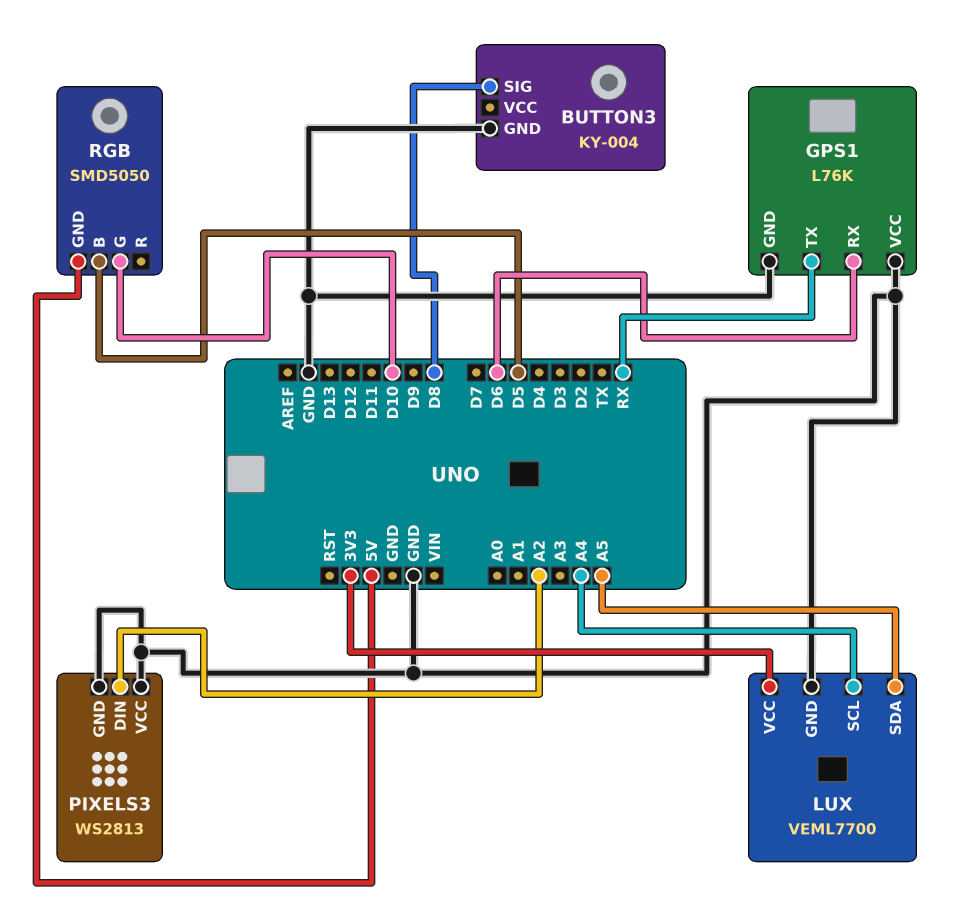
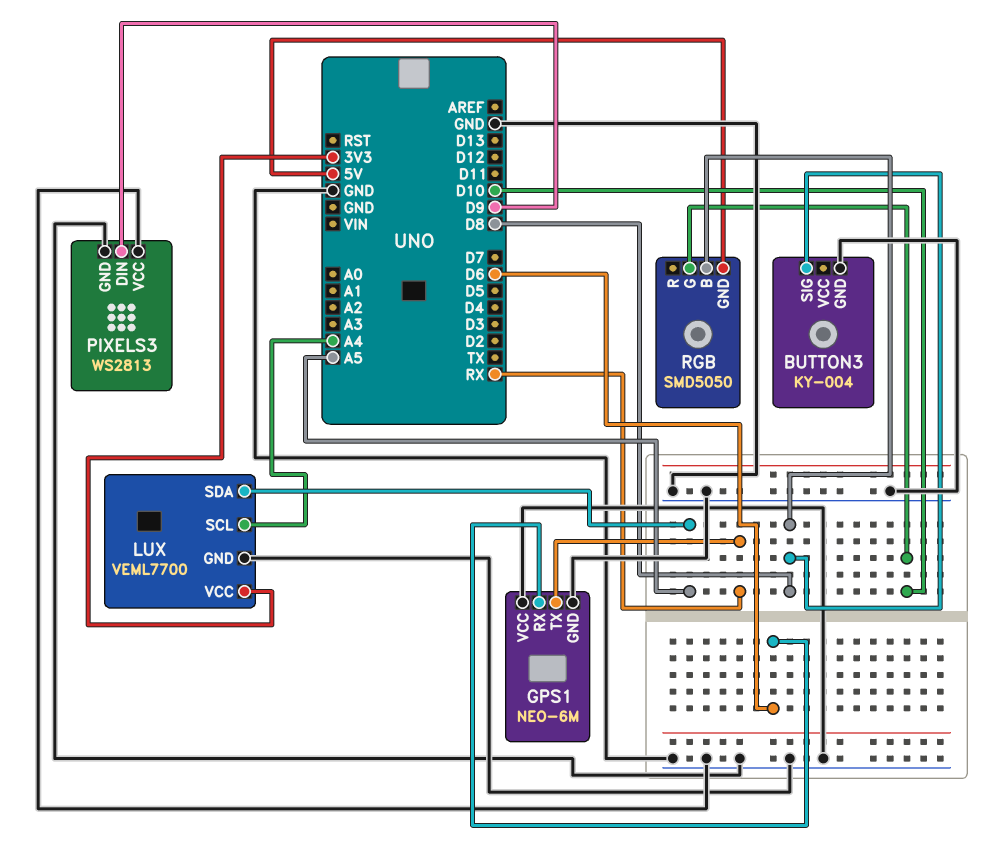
GPS1: L76K -> NEO-6M
PIXELS3 pin DIN: A2 -> D9
RGB pin B: D5 -> D8

